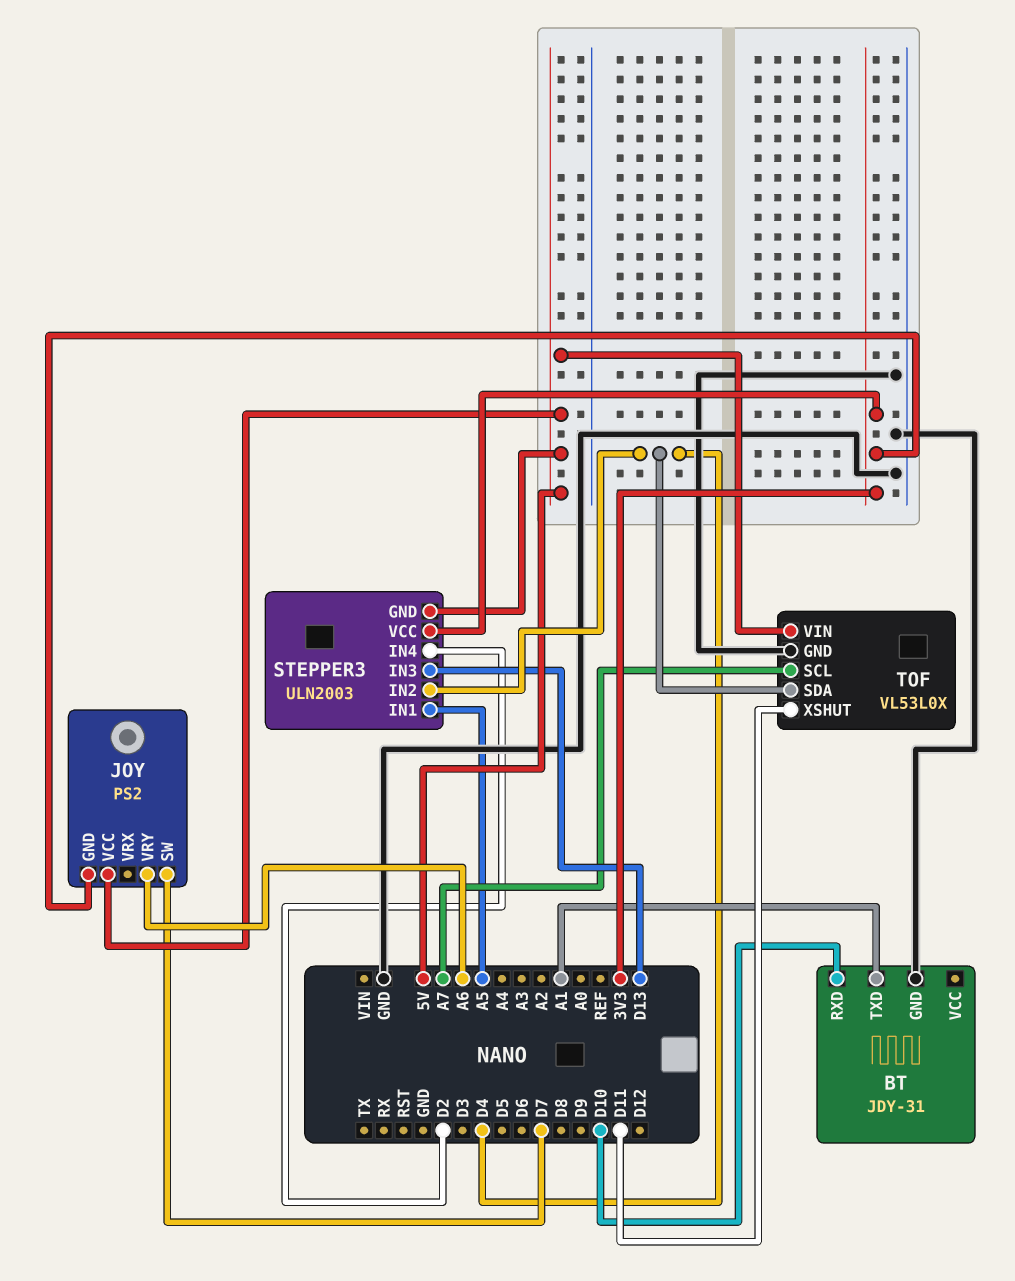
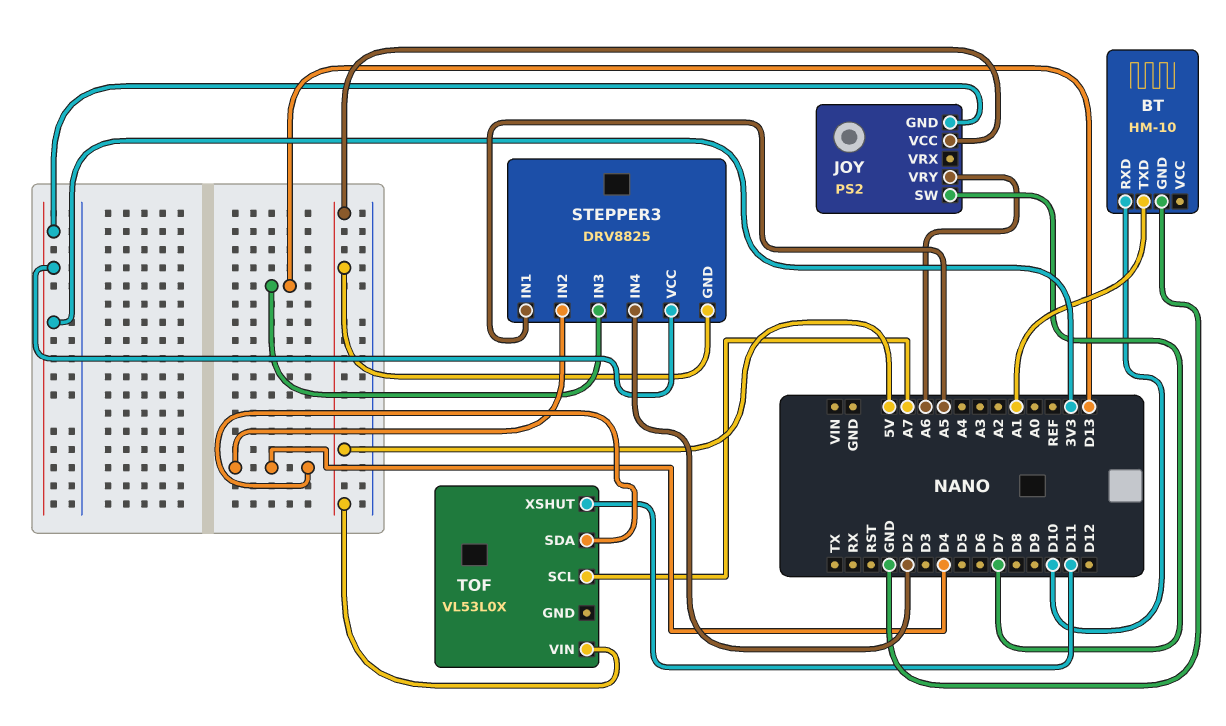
BT: JDY-31 -> HM-10
STEPPER3: ULN2003 -> DRV8825
TOF pin GND: GND -> none

